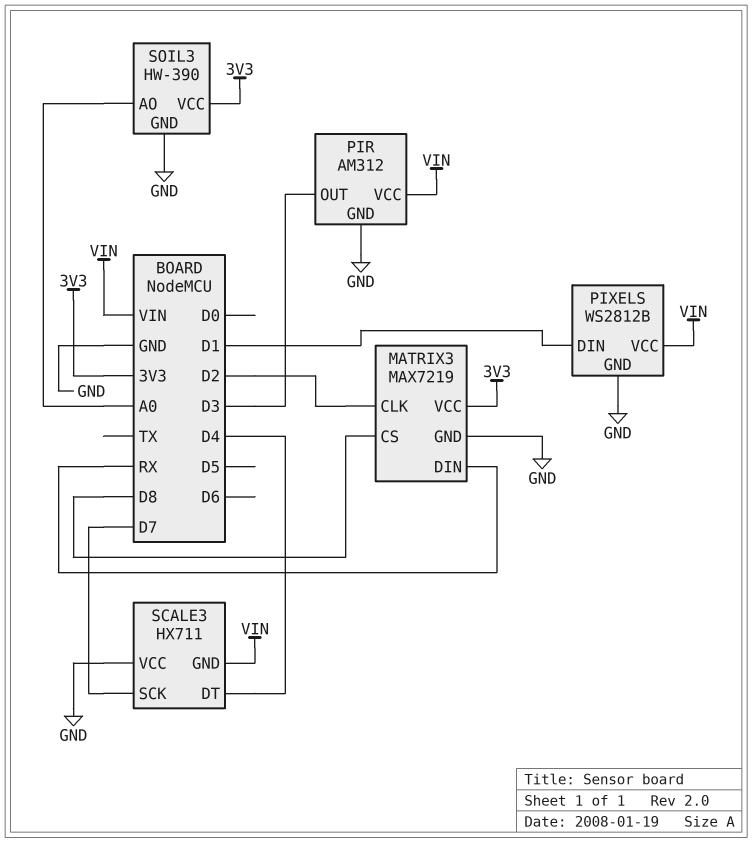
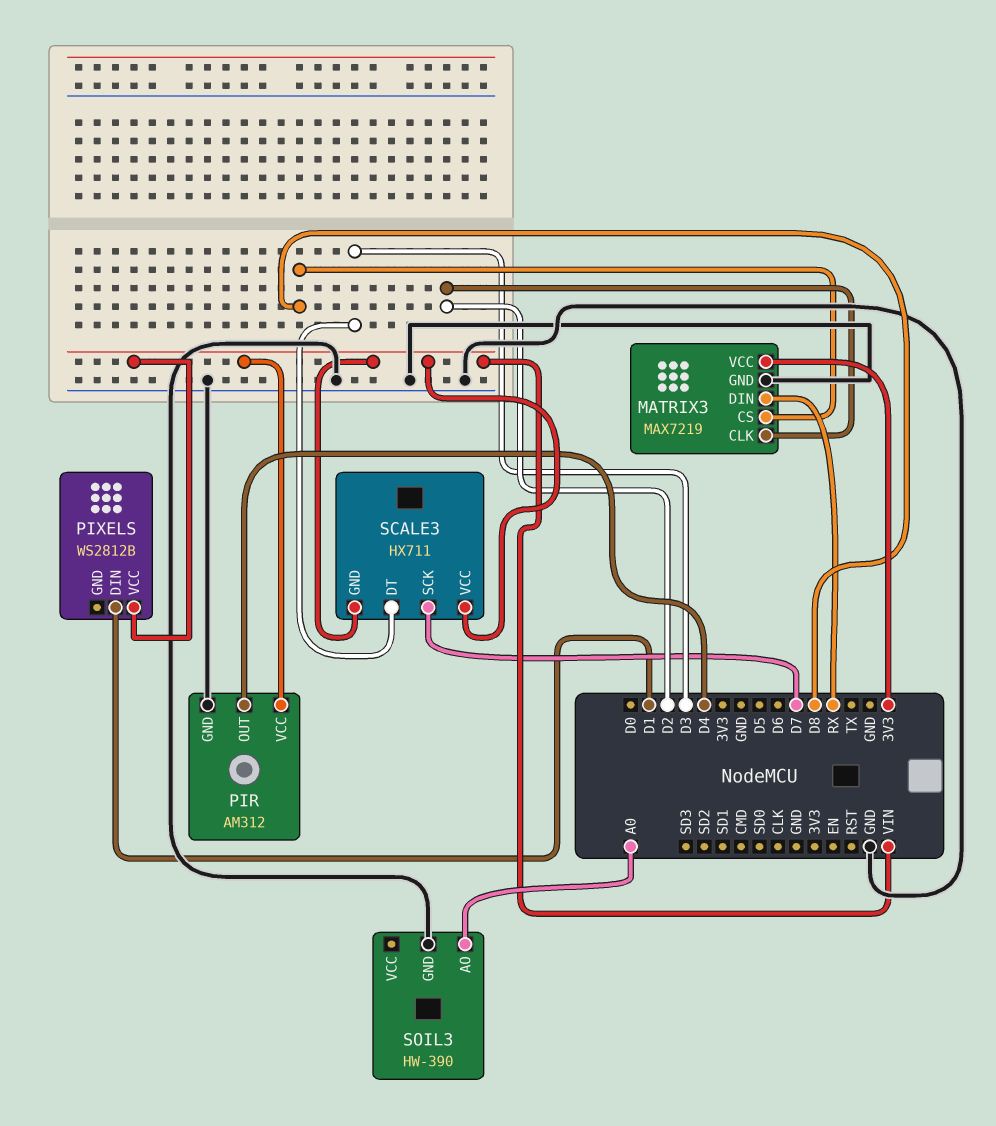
PIR pin OUT: D3 -> D4
PIXELS pin GND: GND -> none
SCALE3 pin DT: D4 -> D3
SCALE3 pin VCC: GND -> VIN
SOIL3 pin VCC: 3V3 -> none

